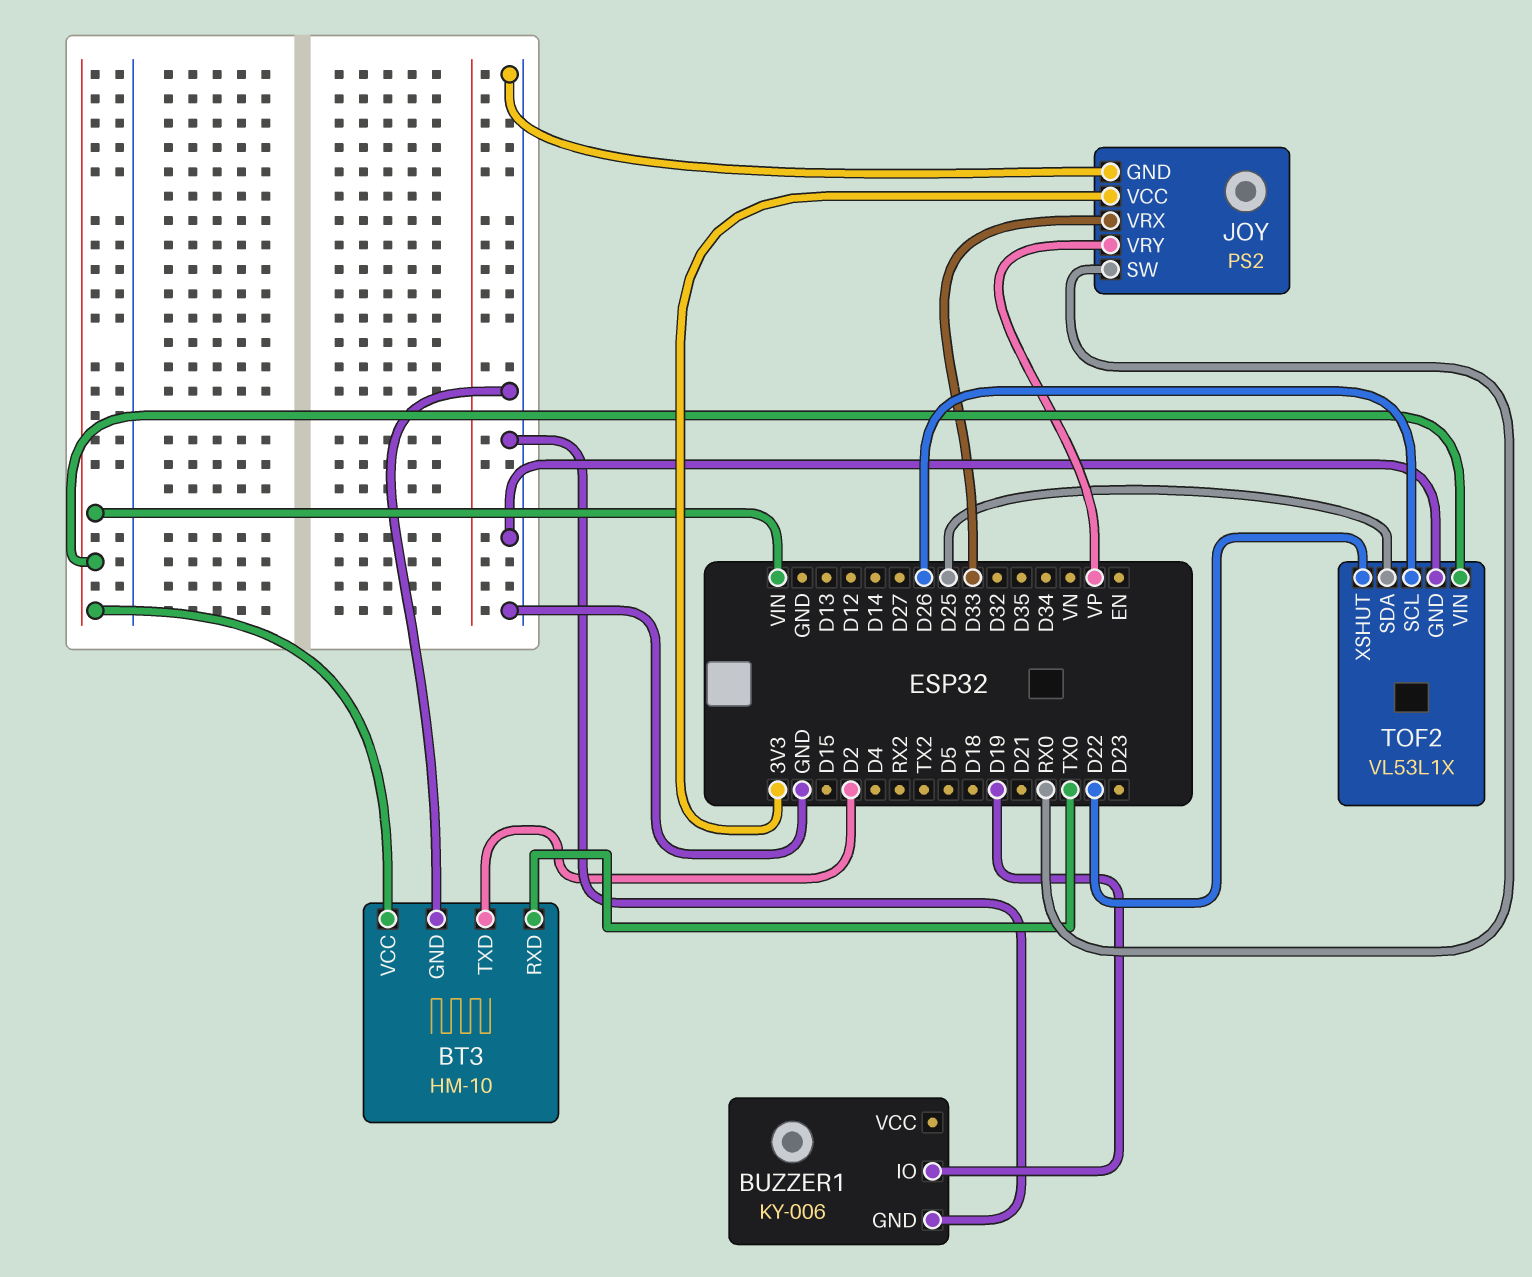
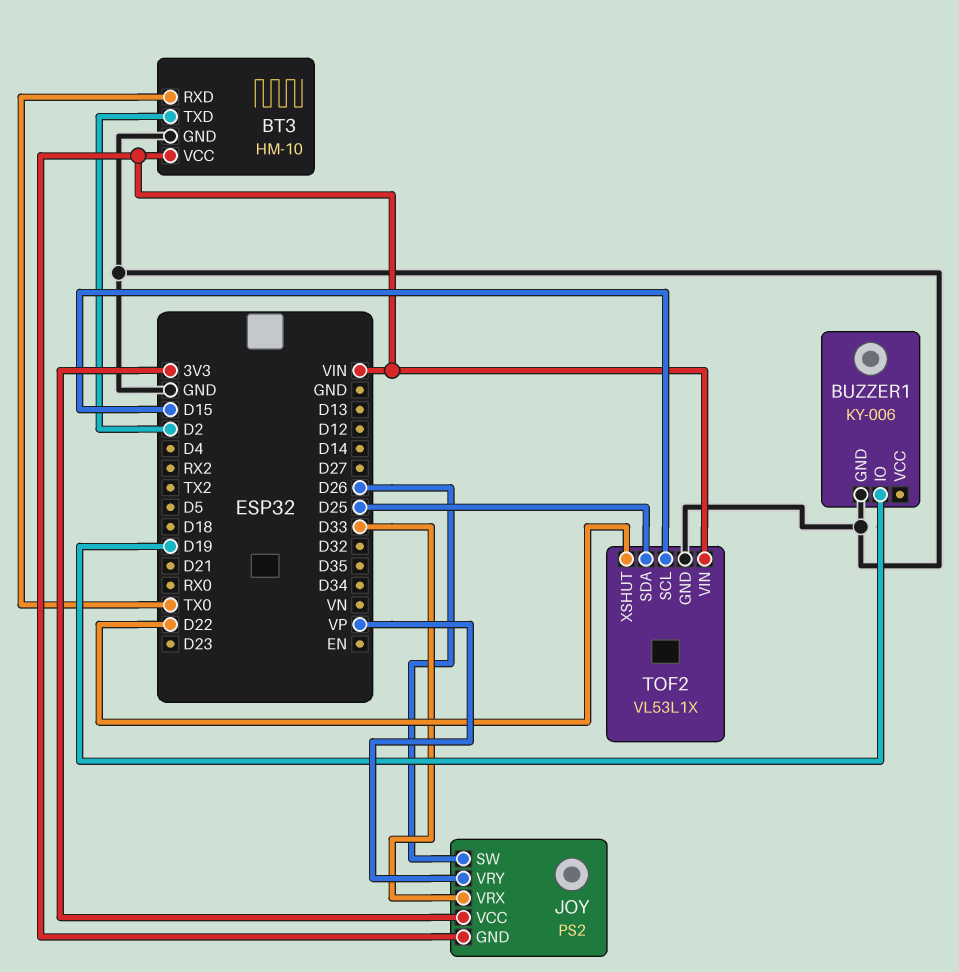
JOY pin GND: GND -> VIN
JOY pin SW: RX0 -> D26
TOF2 pin SCL: D26 -> D15

